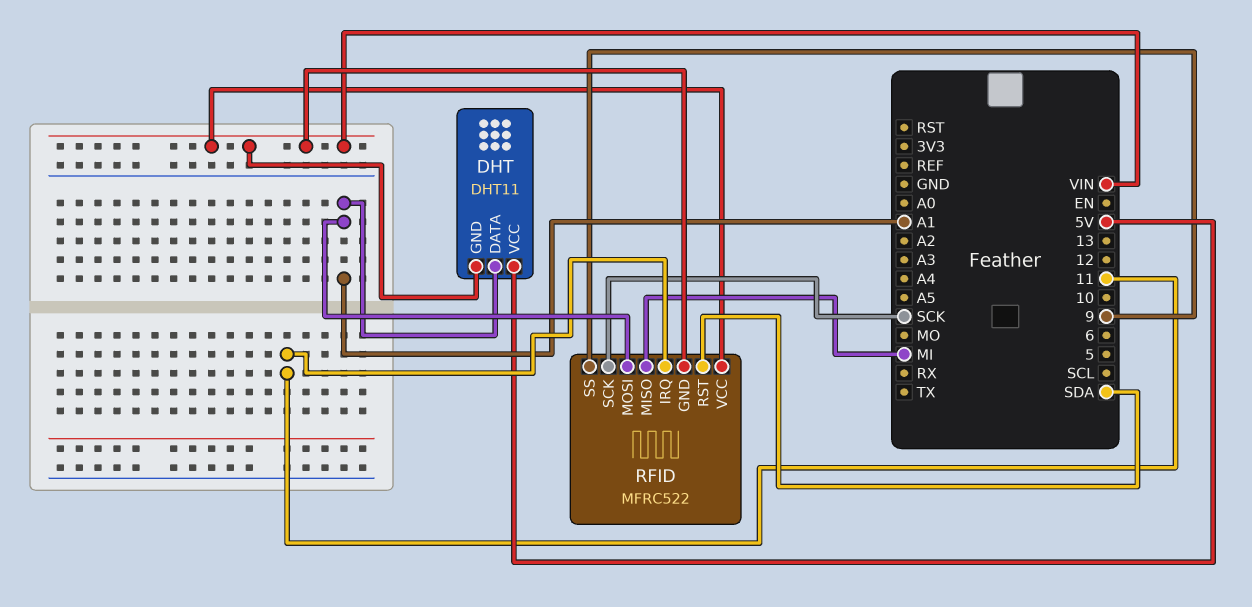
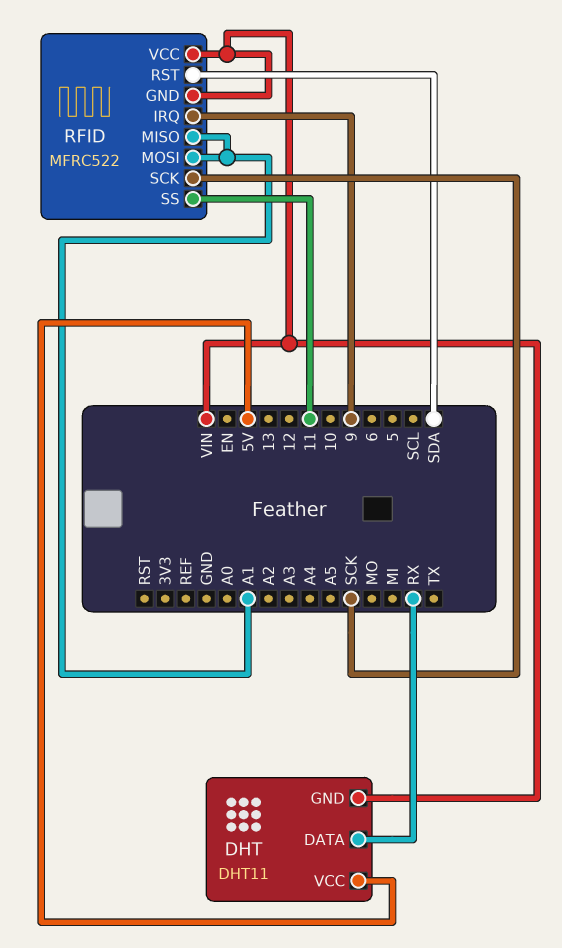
DHT pin DATA: A1 -> RX
RFID pin IRQ: 11 -> 9
RFID pin MISO: MI -> A1
RFID pin SS: 9 -> 11

